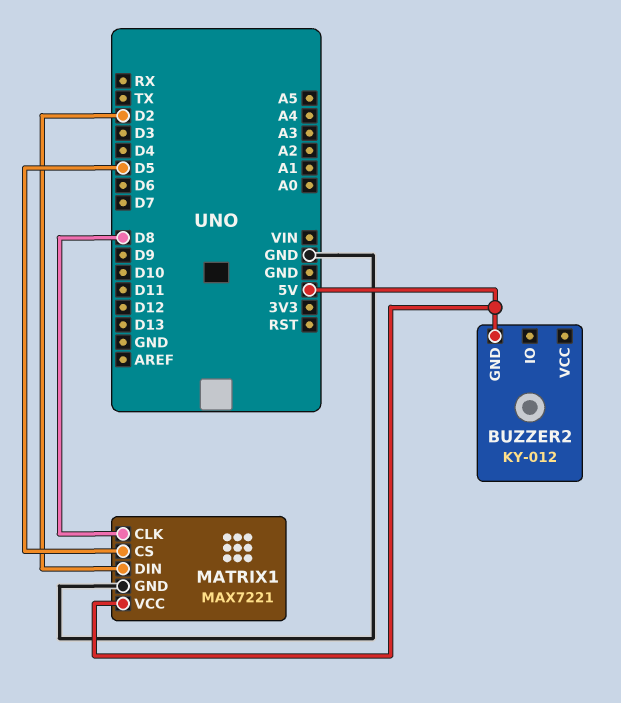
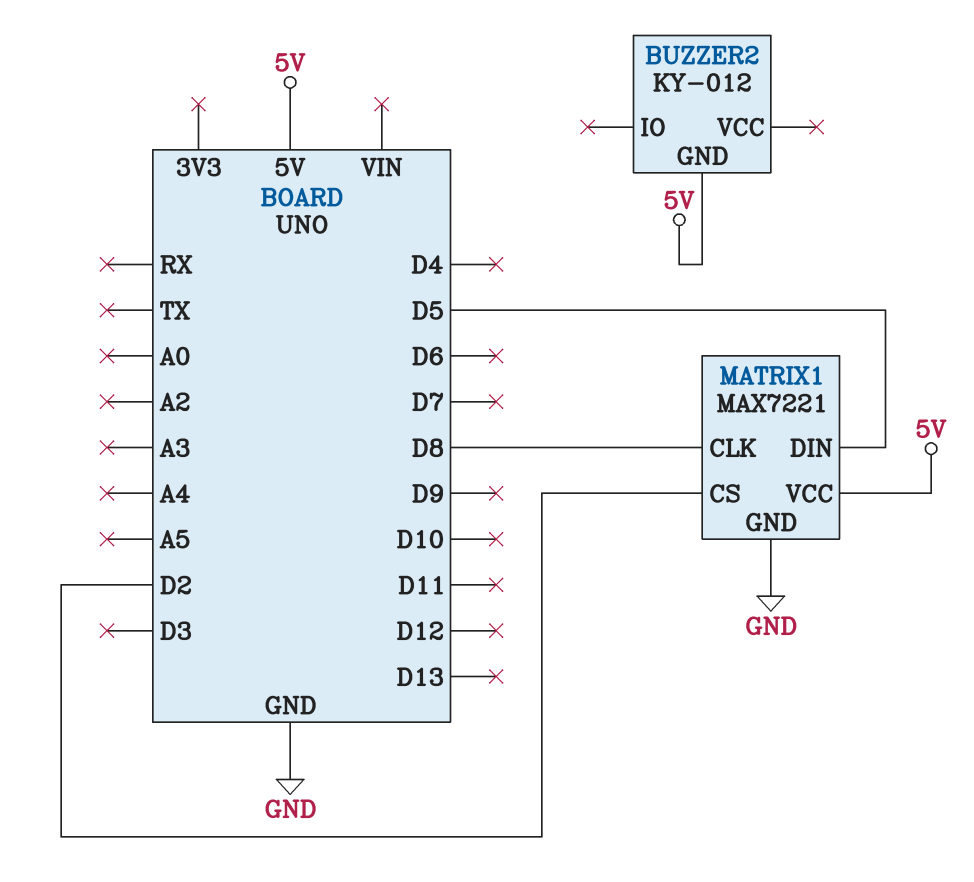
MATRIX1 pin CS: D5 -> D2
MATRIX1 pin DIN: D2 -> D5

